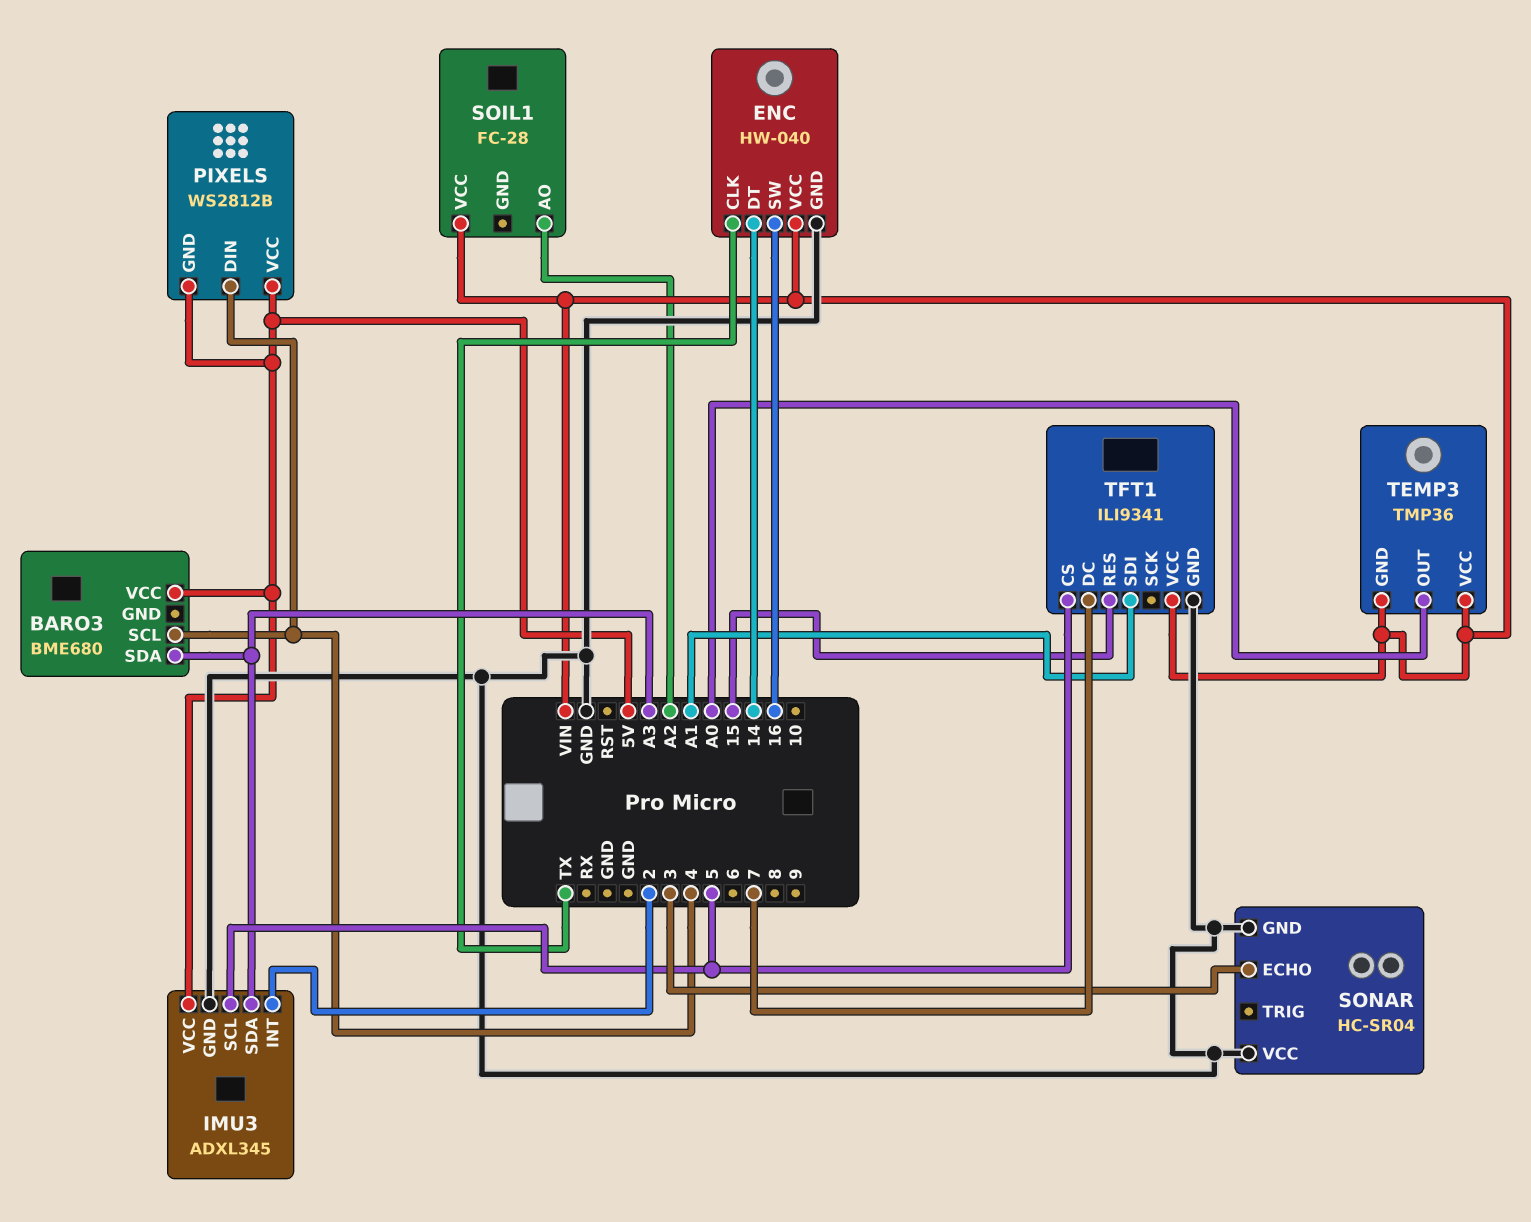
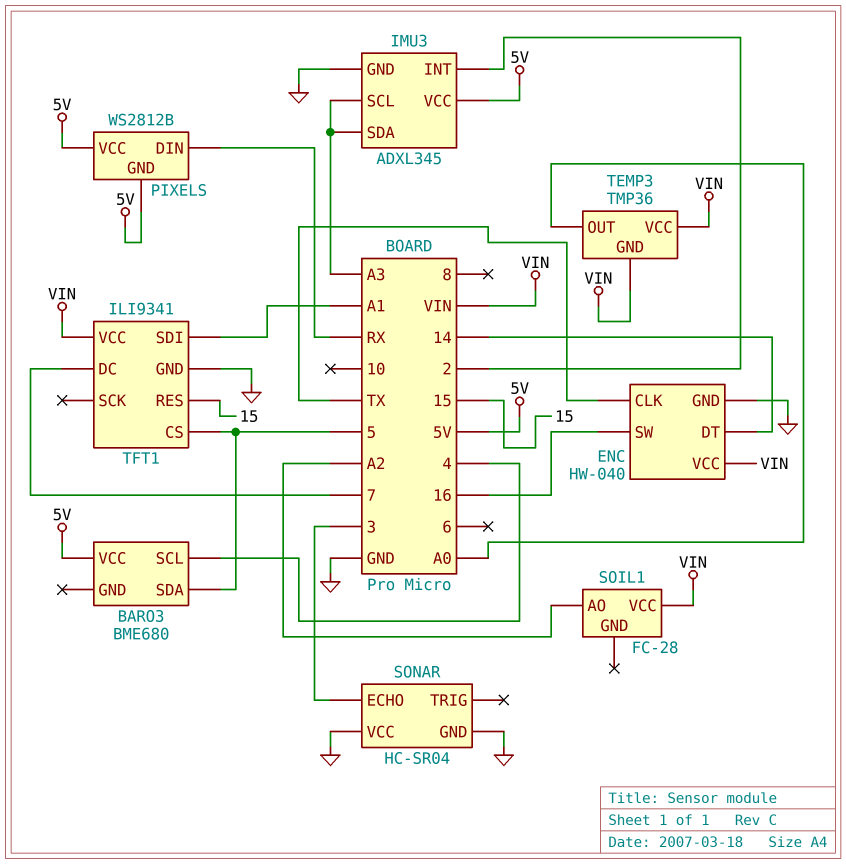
BARO3 pin SDA: A3 -> 5
IMU3 pin SCL: 5 -> A3
PIXELS pin DIN: 4 -> RX

